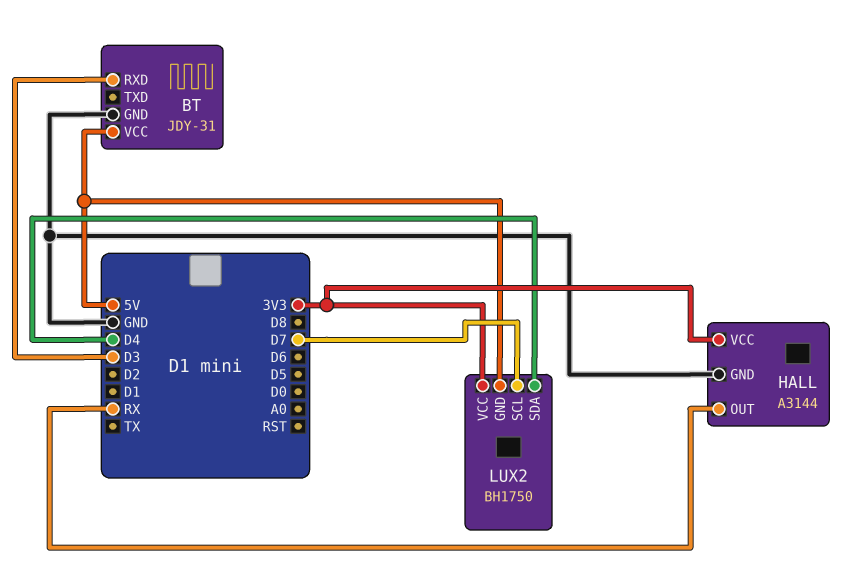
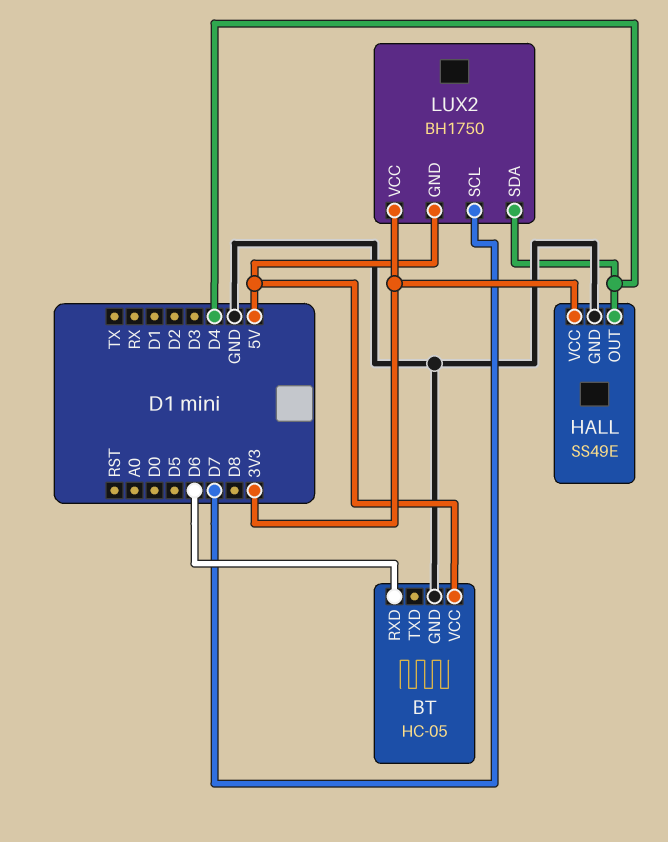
BT: JDY-31 -> HC-05
BT pin RXD: D3 -> D6
HALL: A3144 -> SS49E
HALL pin OUT: RX -> D4

